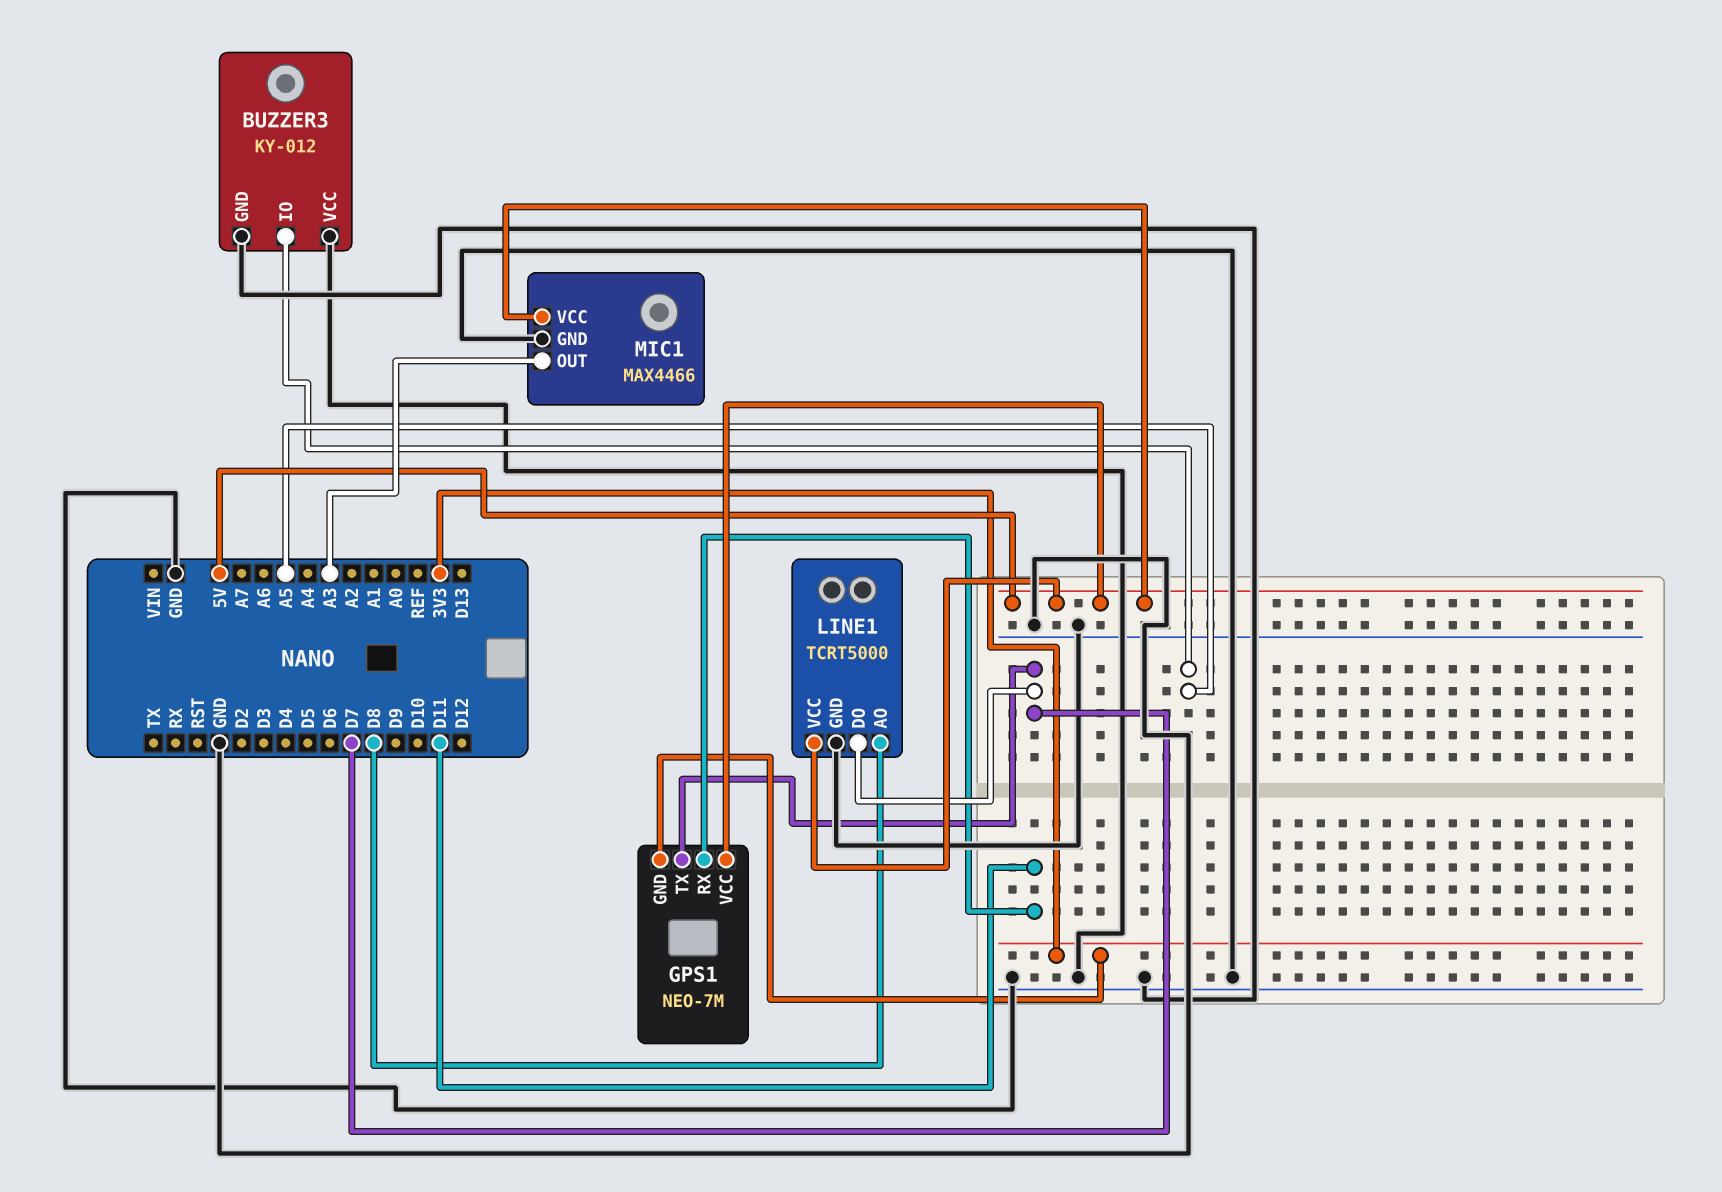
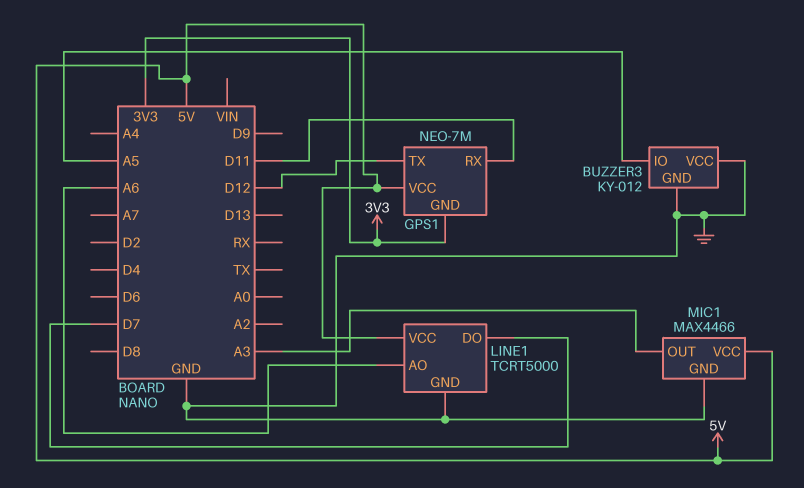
GPS1 pin TX: D7 -> D12
LINE1 pin AO: D8 -> A6

